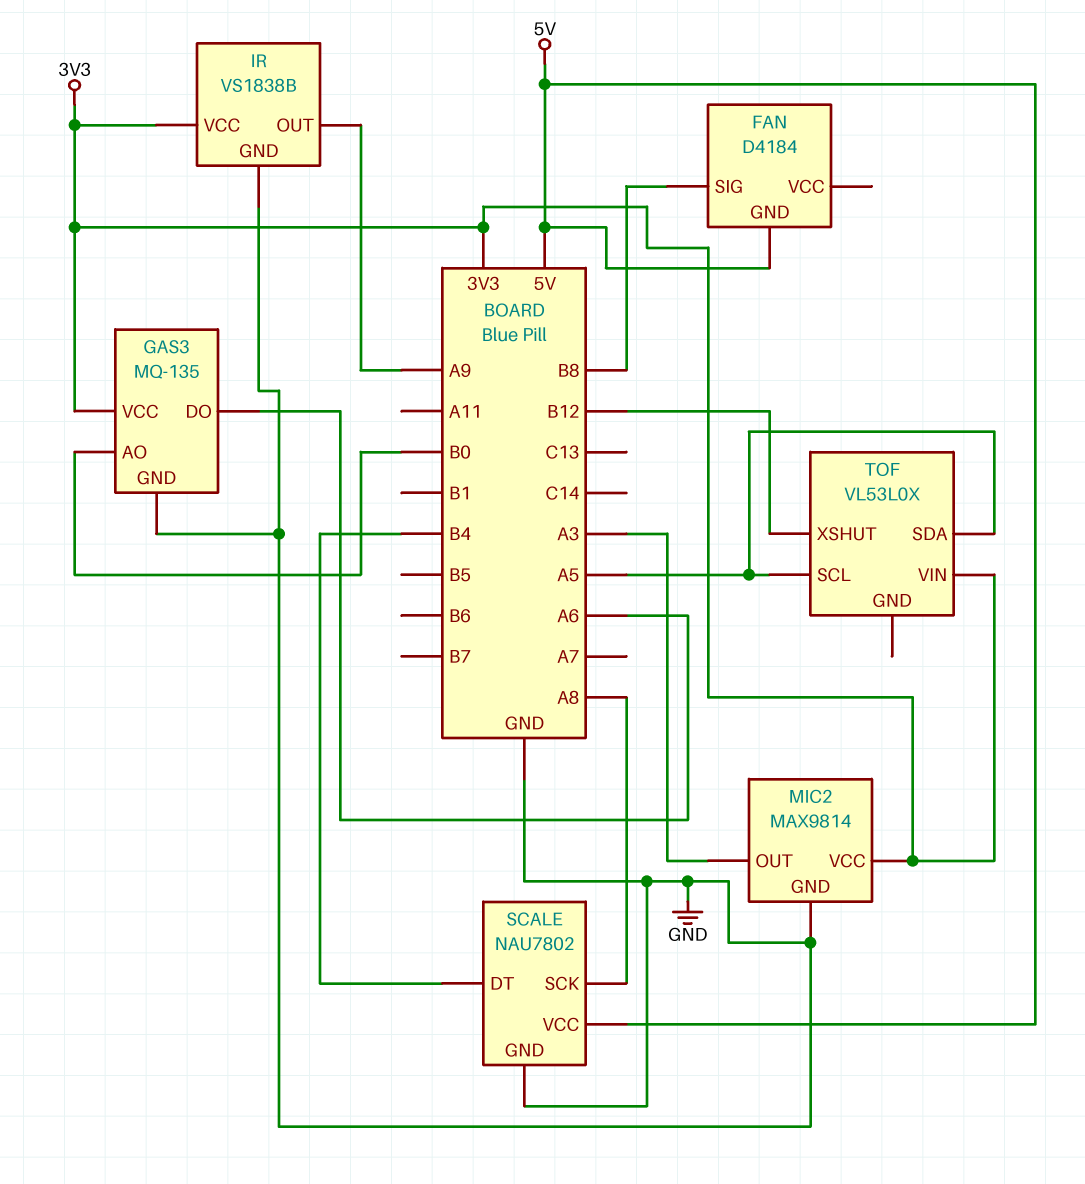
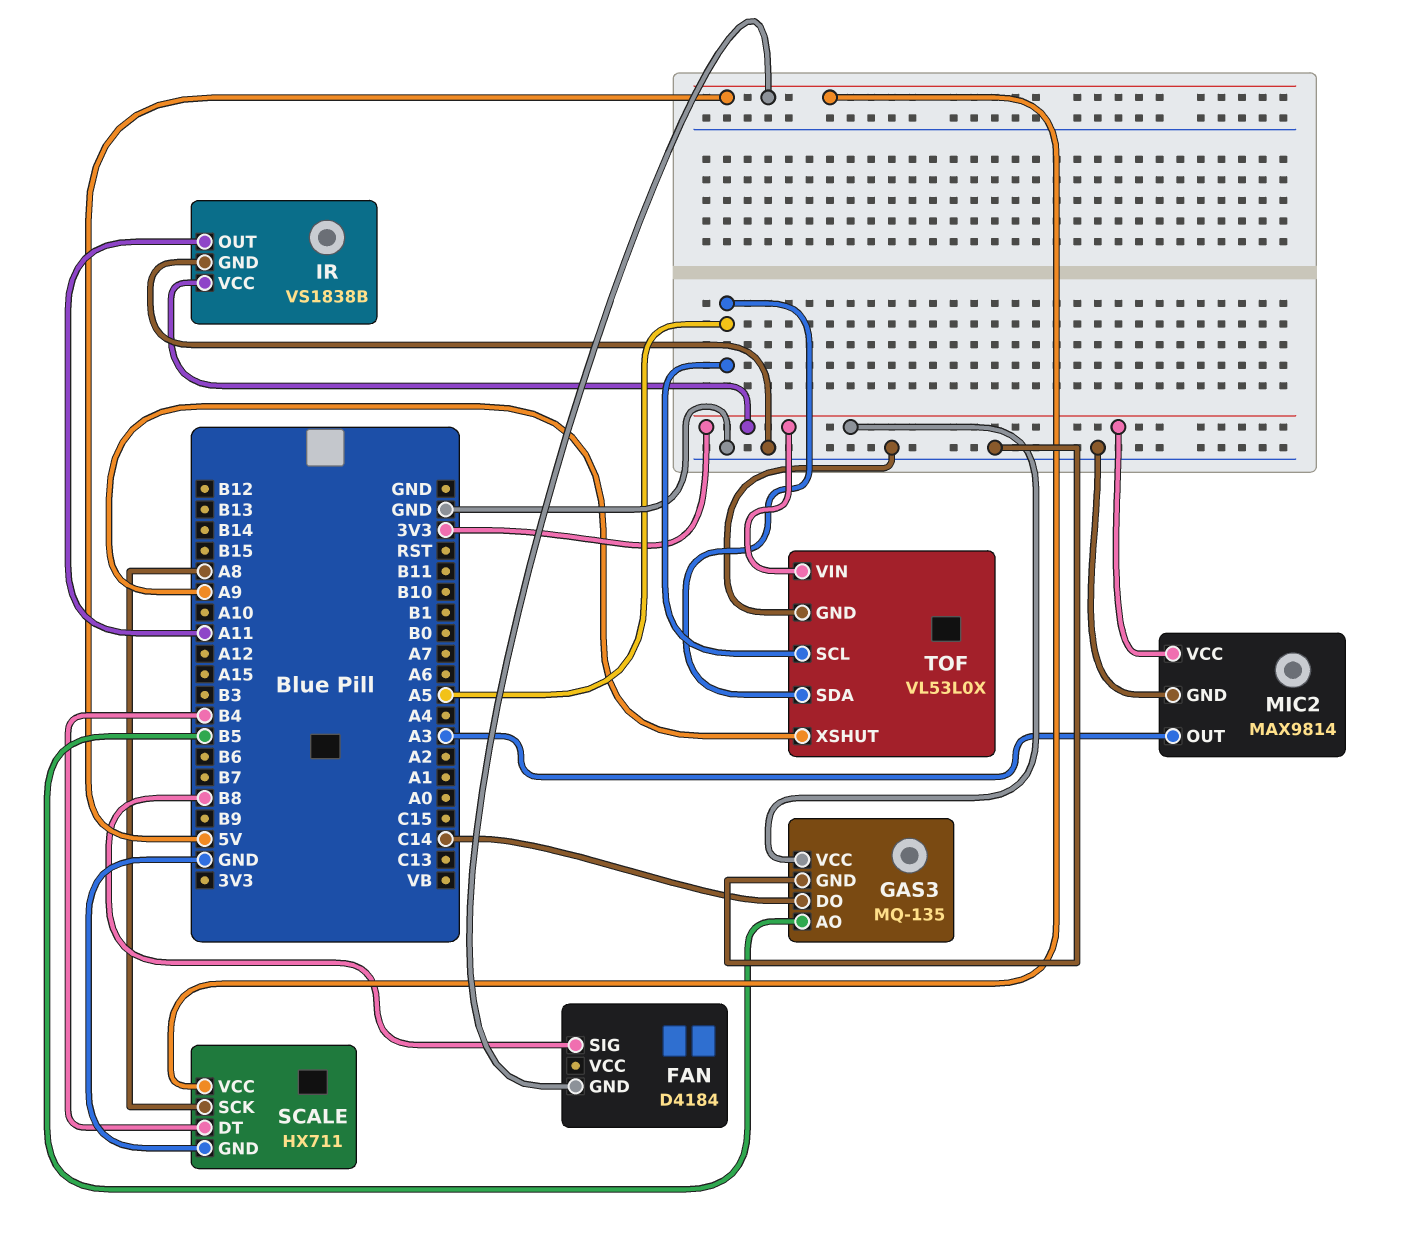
GAS3 pin AO: B0 -> B5
GAS3 pin DO: A6 -> C14
IR pin OUT: A9 -> A11
SCALE: NAU7802 -> HX711
TOF pin GND: none -> GND
TOF pin XSHUT: B12 -> A9

